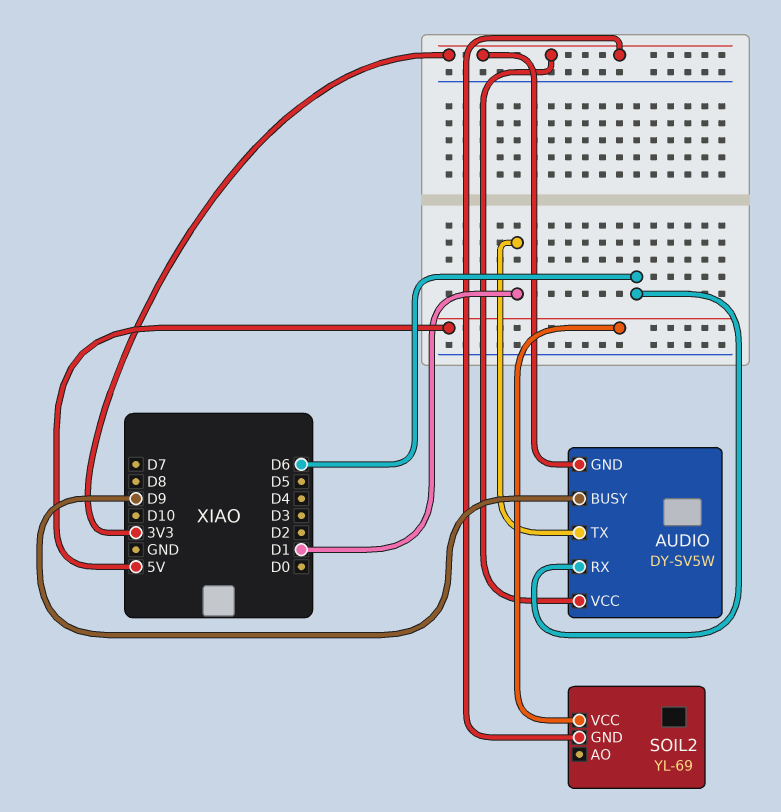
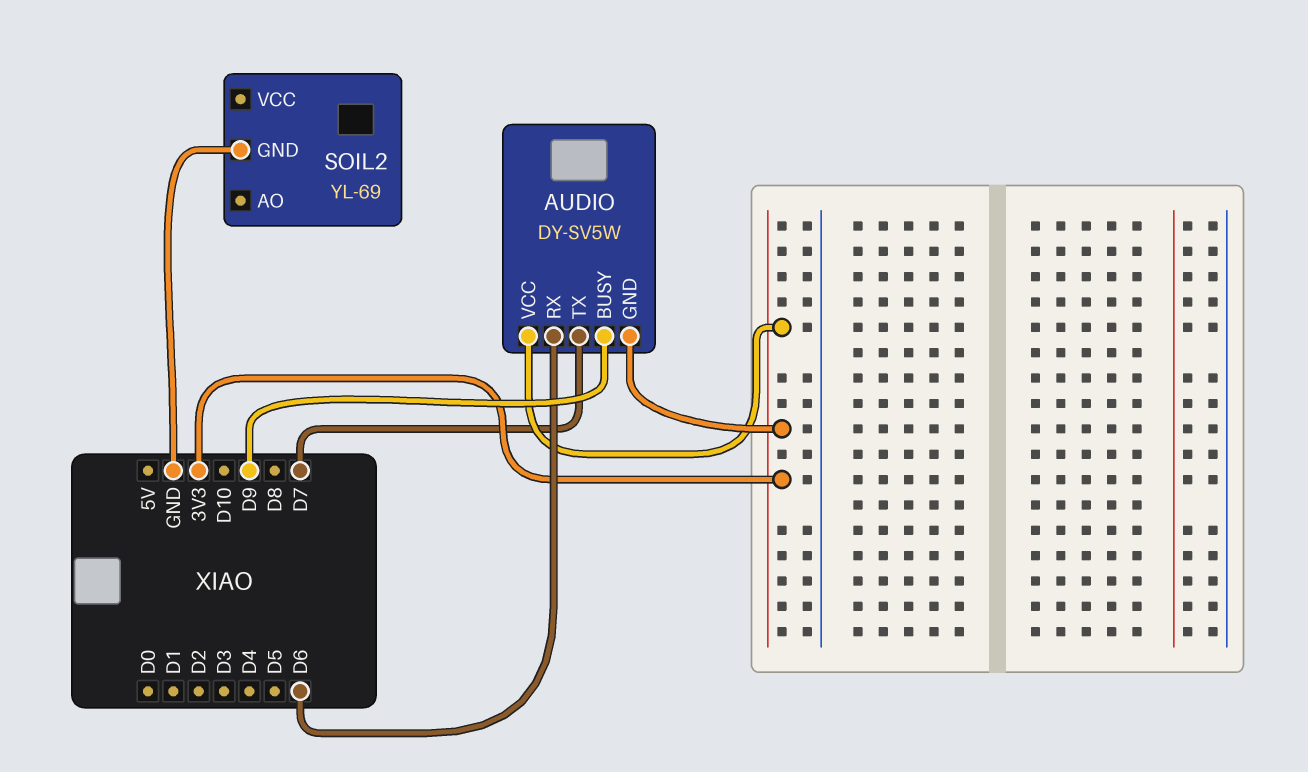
AUDIO pin TX: D1 -> D7
SOIL2 pin GND: 3V3 -> GND
SOIL2 pin VCC: 5V -> none

